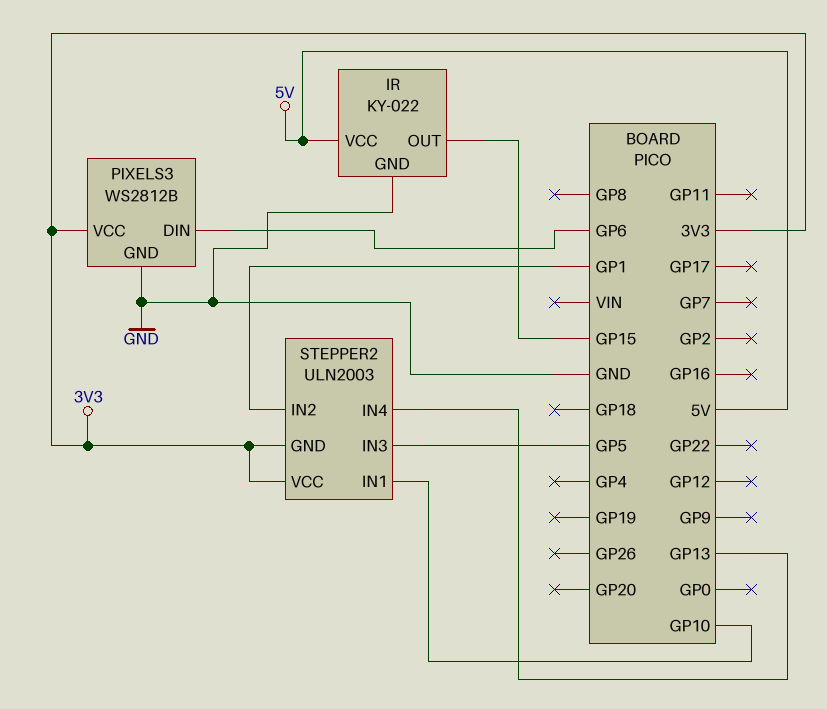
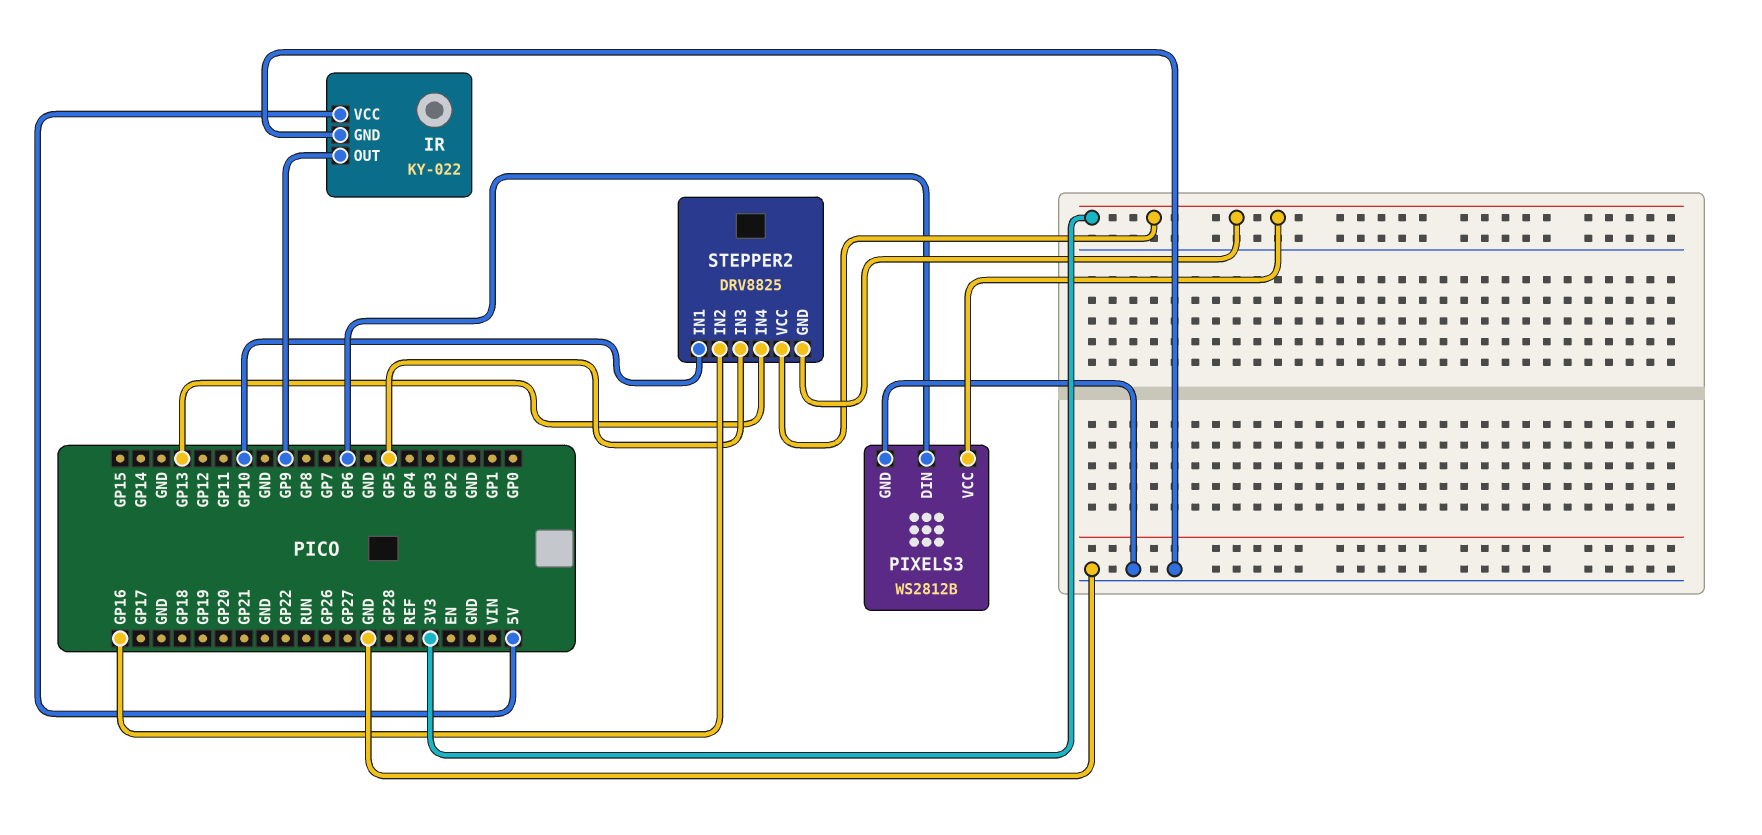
IR pin OUT: GP15 -> GP9
STEPPER2: ULN2003 -> DRV8825
STEPPER2 pin IN2: GP1 -> GP16

